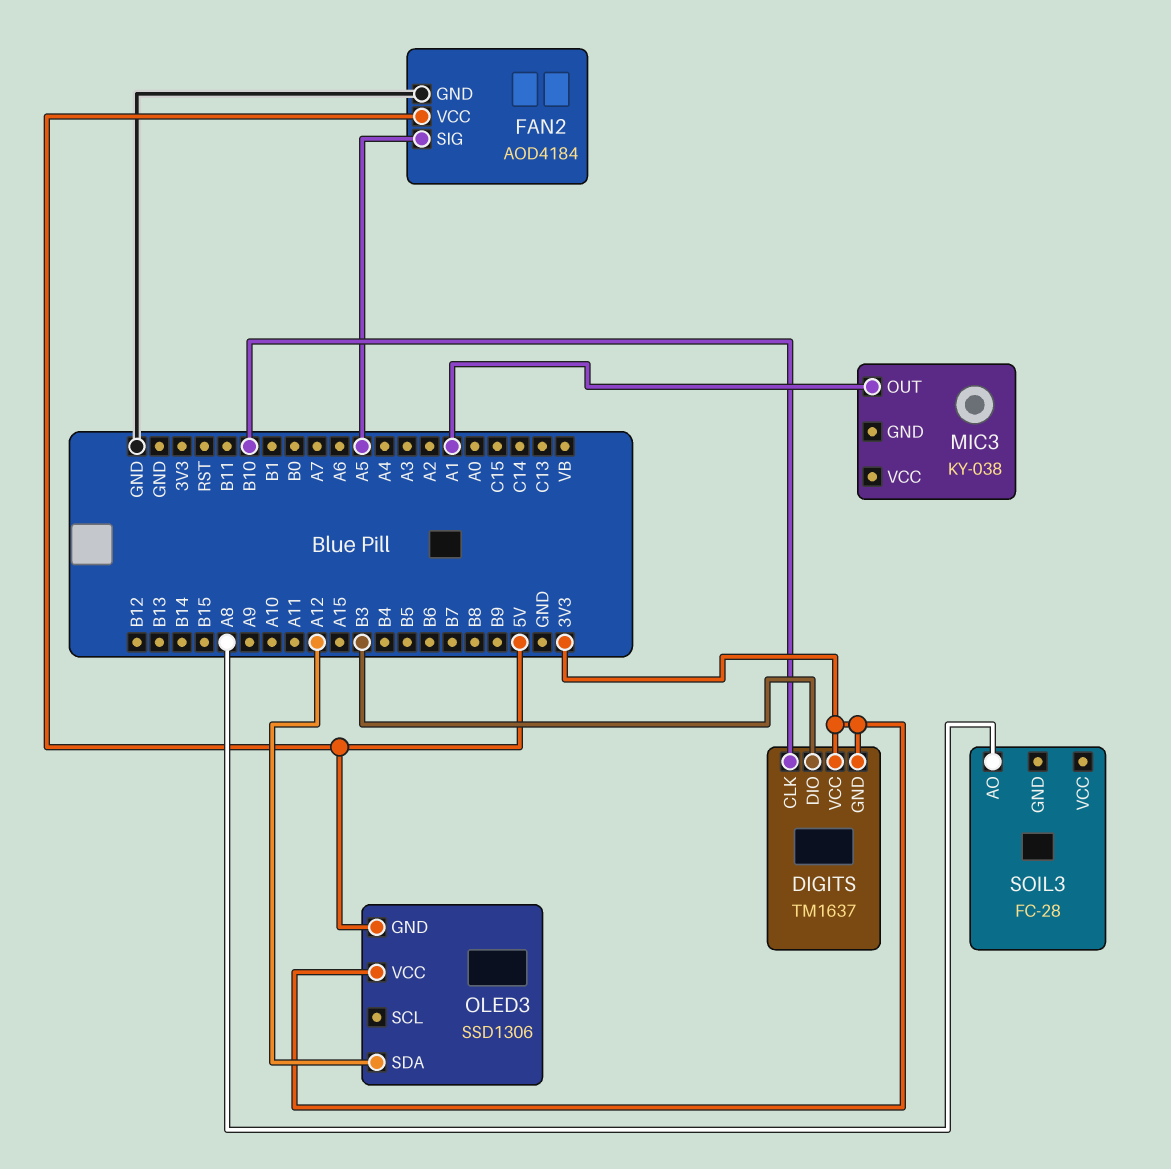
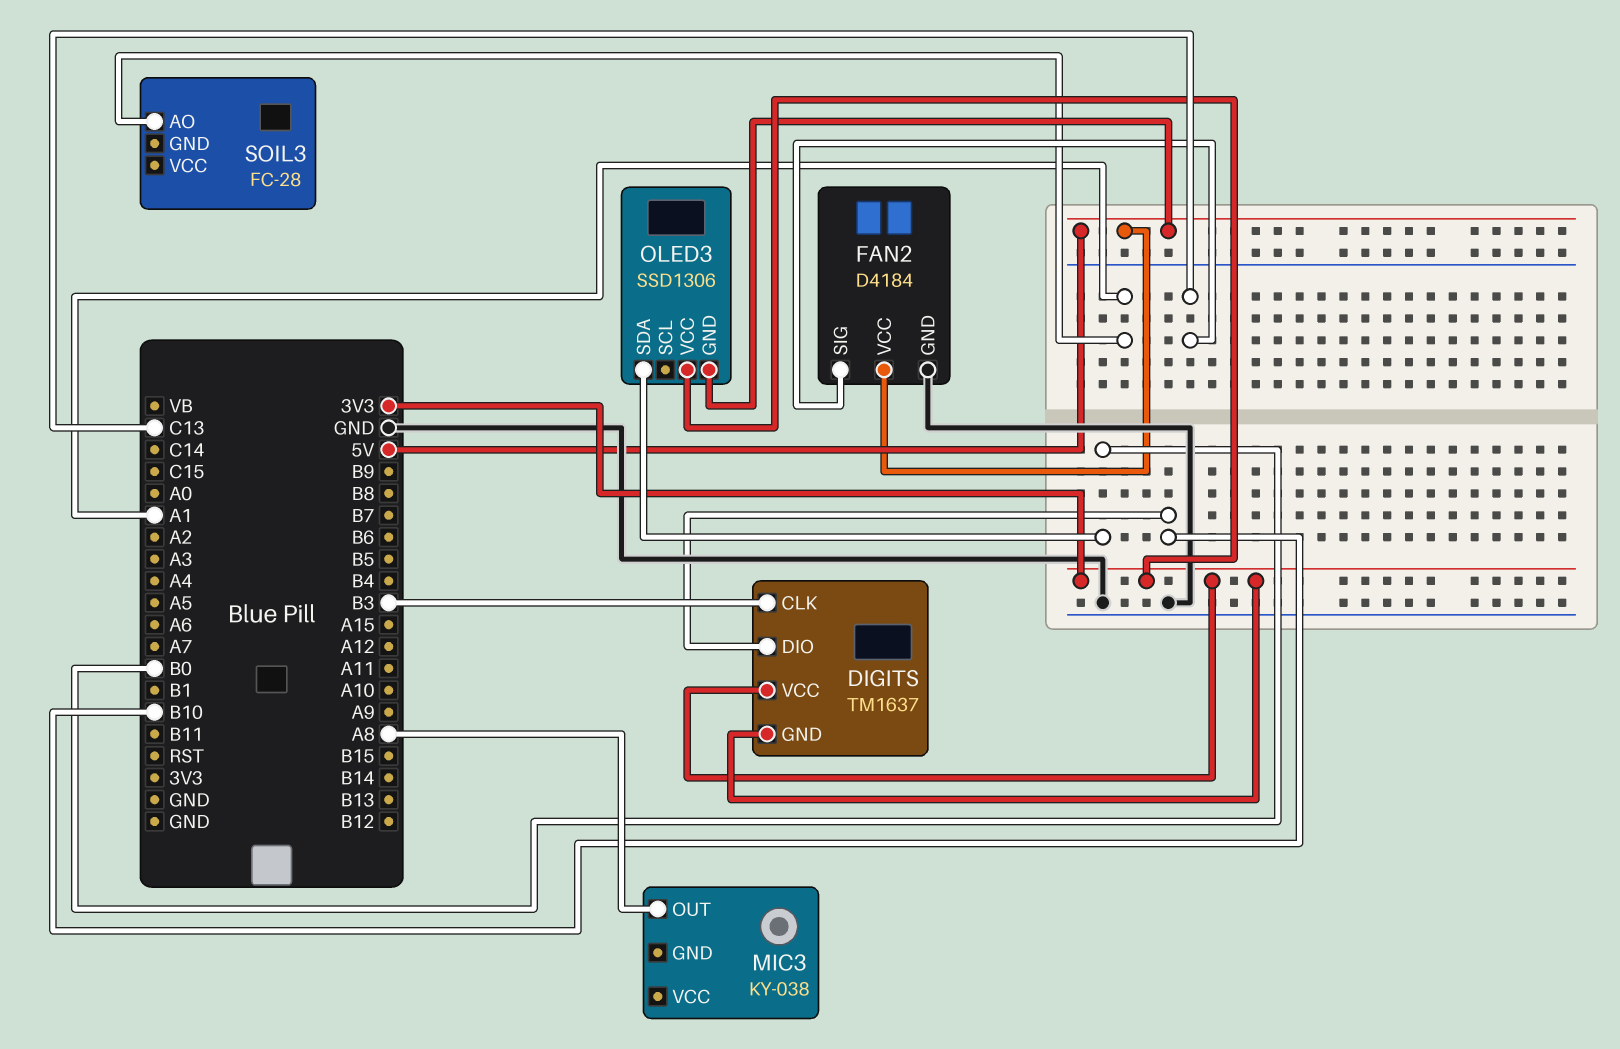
DIGITS pin CLK: B10 -> B3
DIGITS pin DIO: B3 -> B10
FAN2: AOD4184 -> D4184
FAN2 pin SIG: A5 -> C13
MIC3 pin OUT: A1 -> A8
OLED3 pin SDA: A12 -> B0
SOIL3 pin AO: A8 -> A1

